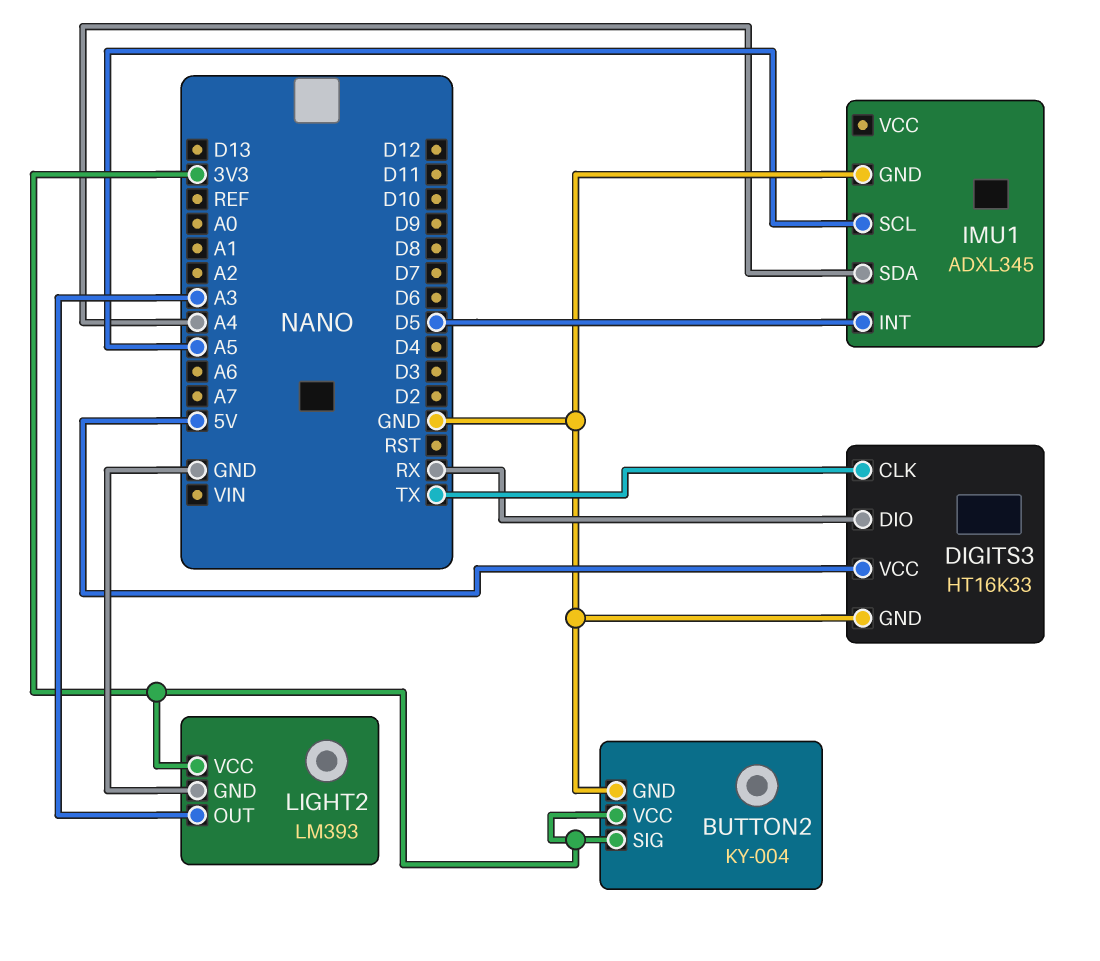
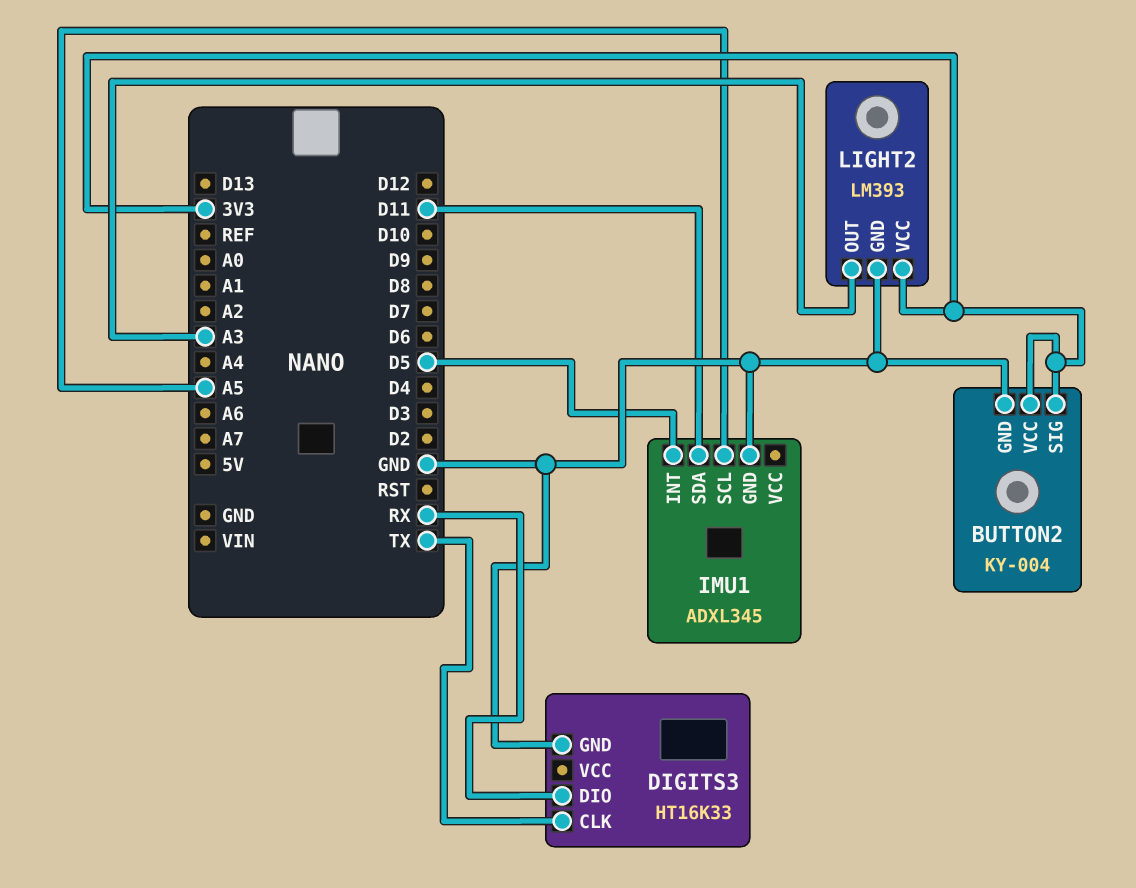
DIGITS3 pin VCC: 5V -> none
IMU1 pin SDA: A4 -> D11

